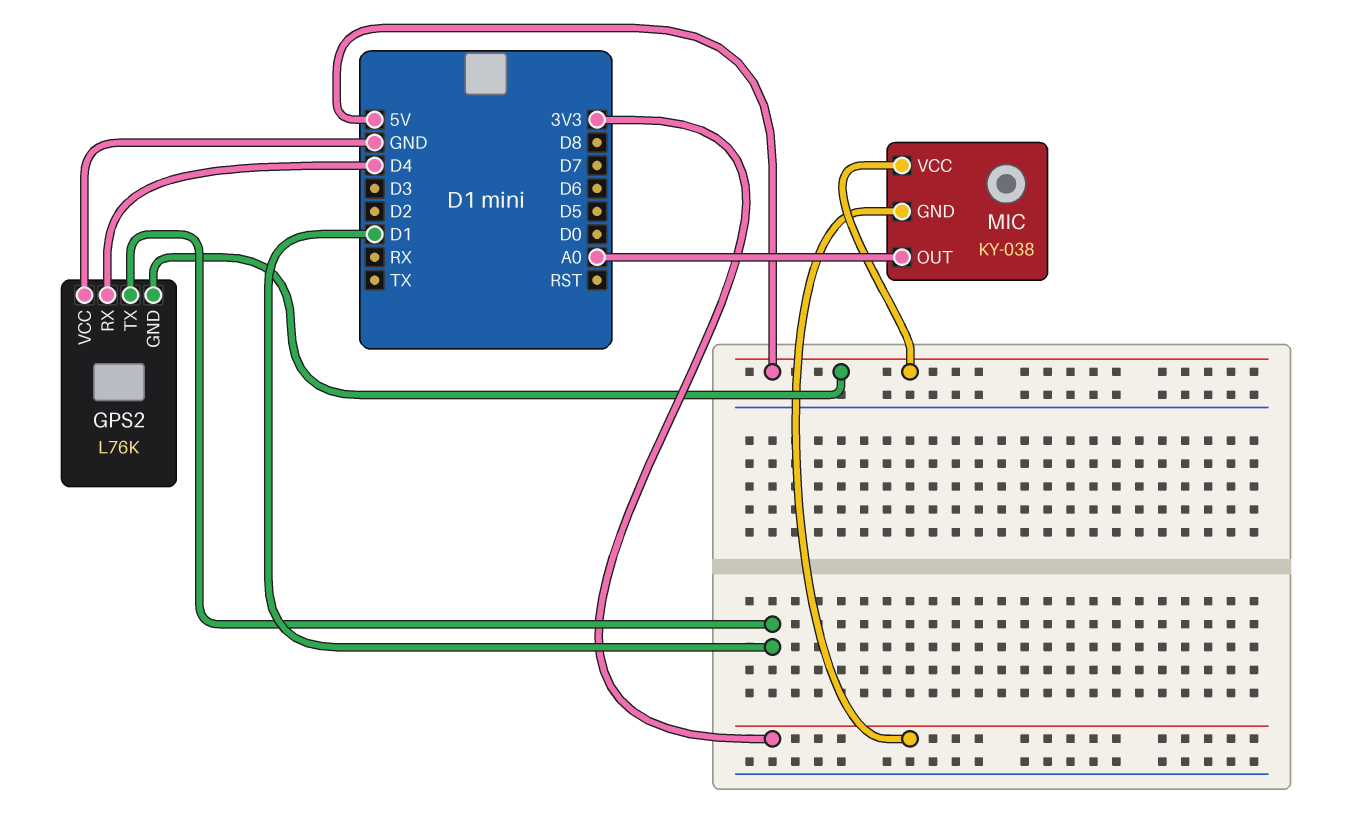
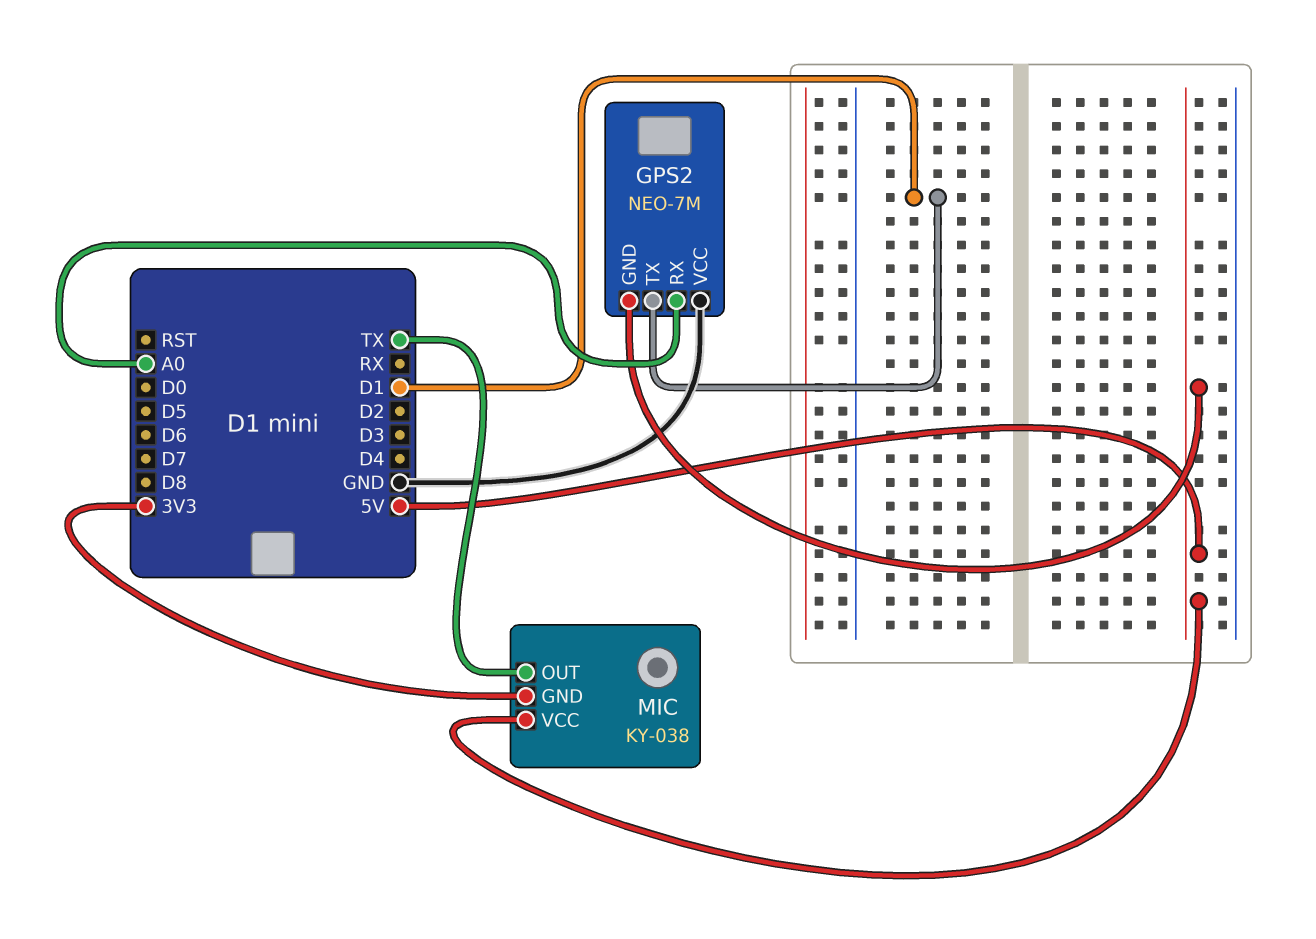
GPS2: L76K -> NEO-7M
GPS2 pin RX: D4 -> A0
MIC pin OUT: A0 -> TX

